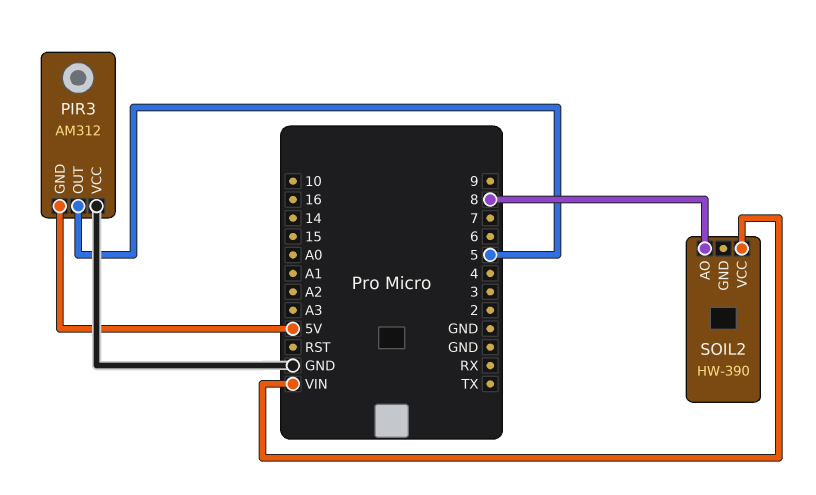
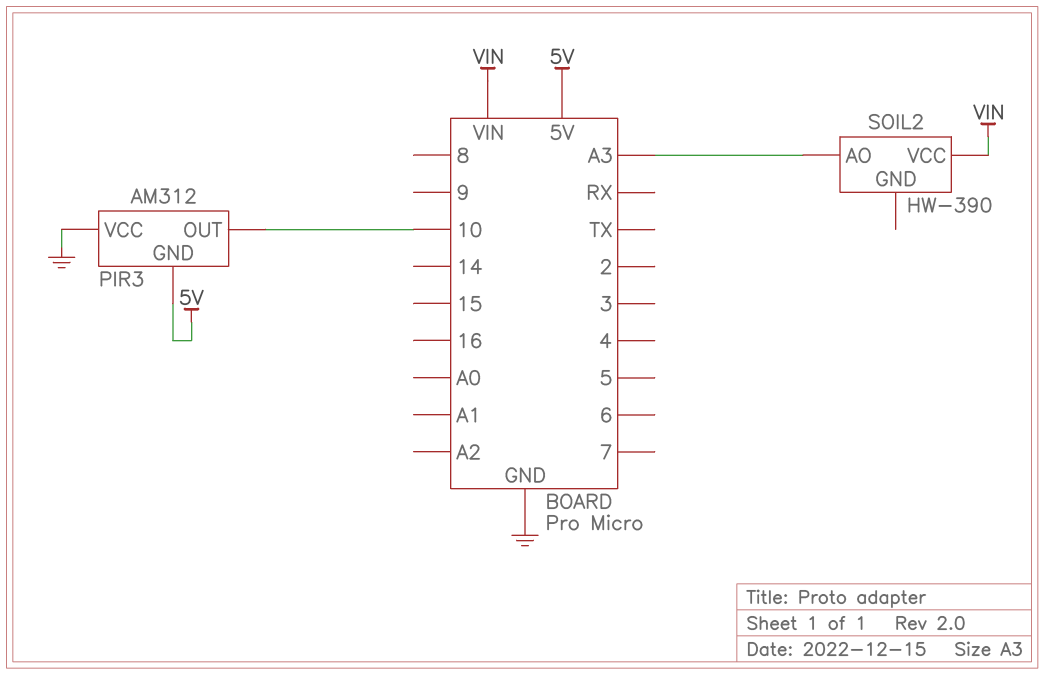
PIR3 pin OUT: 5 -> 10
SOIL2 pin AO: 8 -> A3

